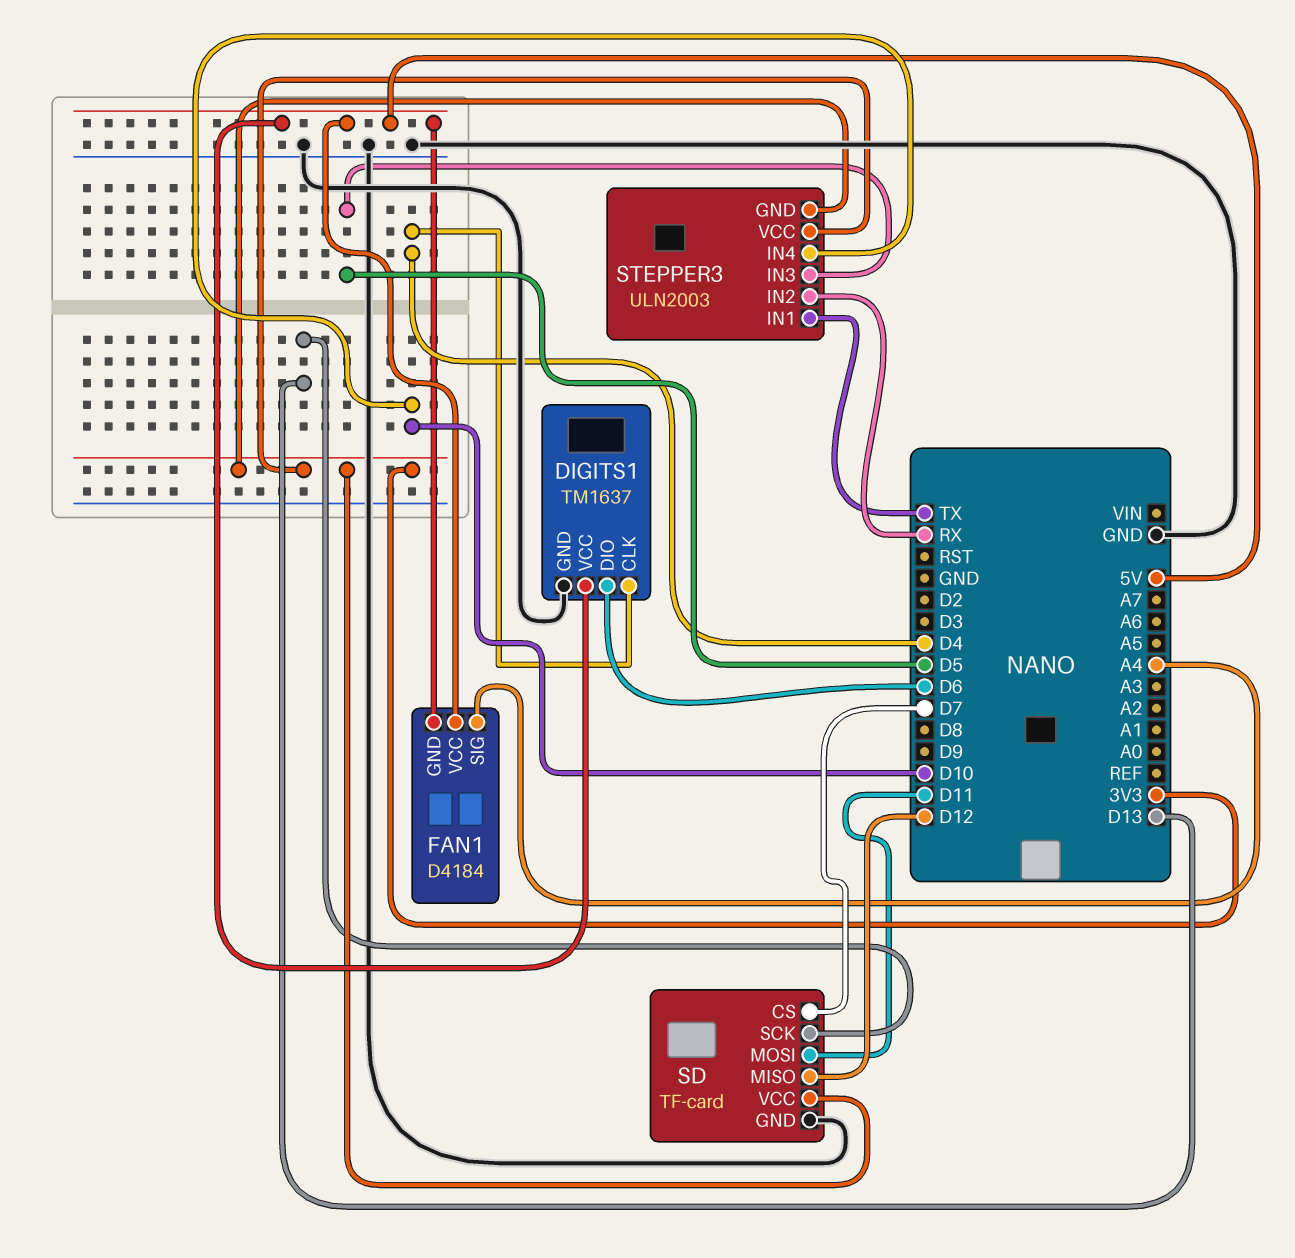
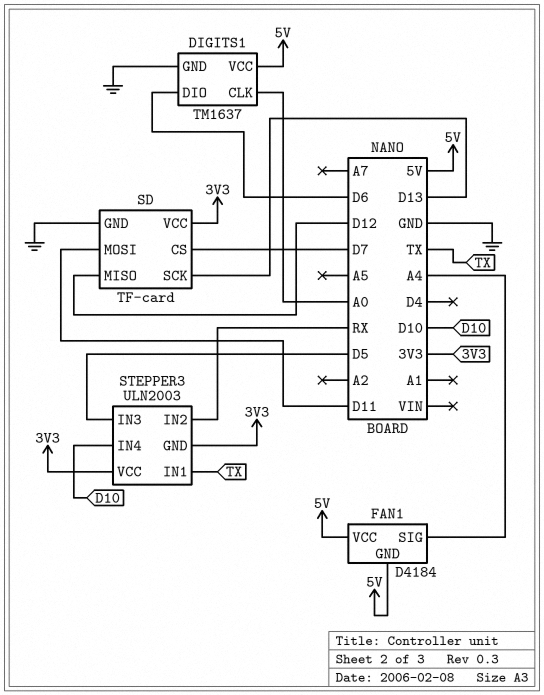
DIGITS1 pin CLK: D4 -> A0

